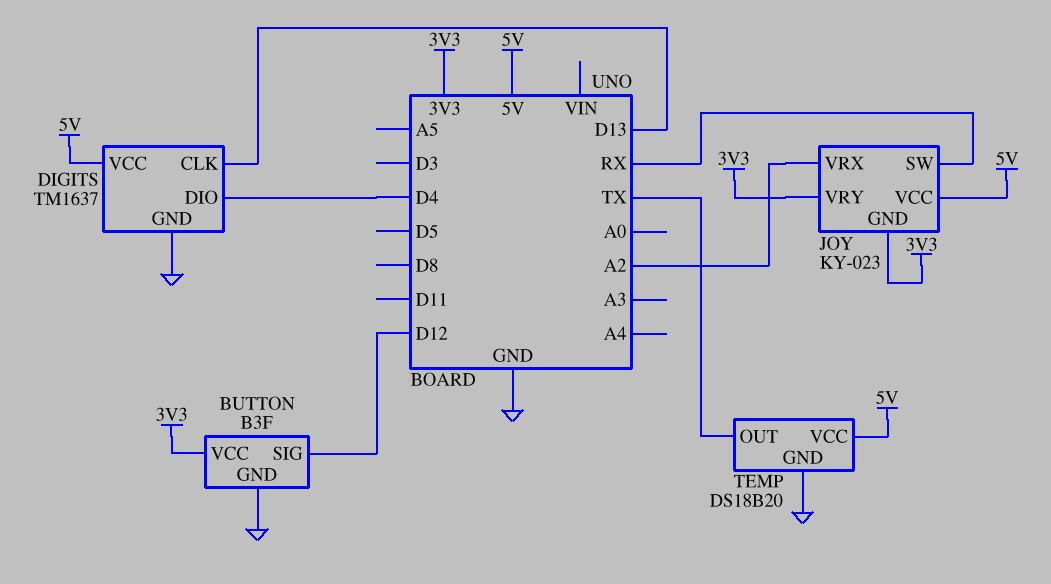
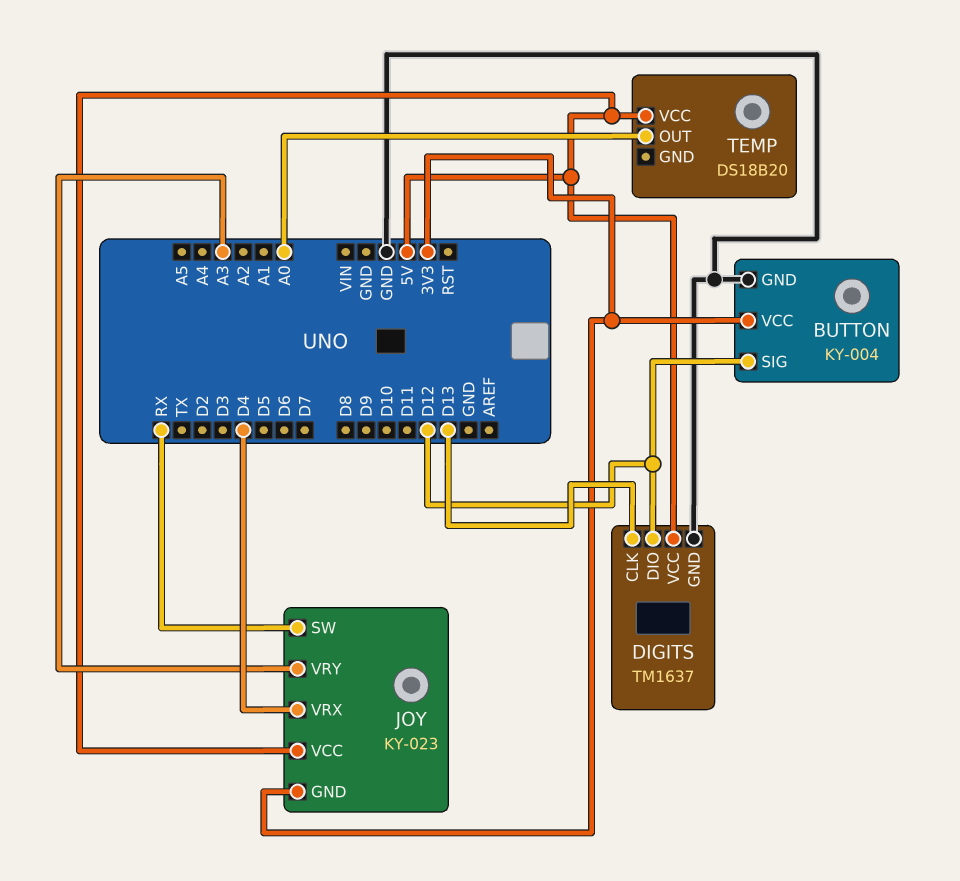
BUTTON: B3F -> KY-004
DIGITS pin DIO: D4 -> D12
JOY pin VRX: A2 -> D4
JOY pin VRY: 3V3 -> A3
TEMP pin GND: GND -> none
TEMP pin OUT: TX -> A0

